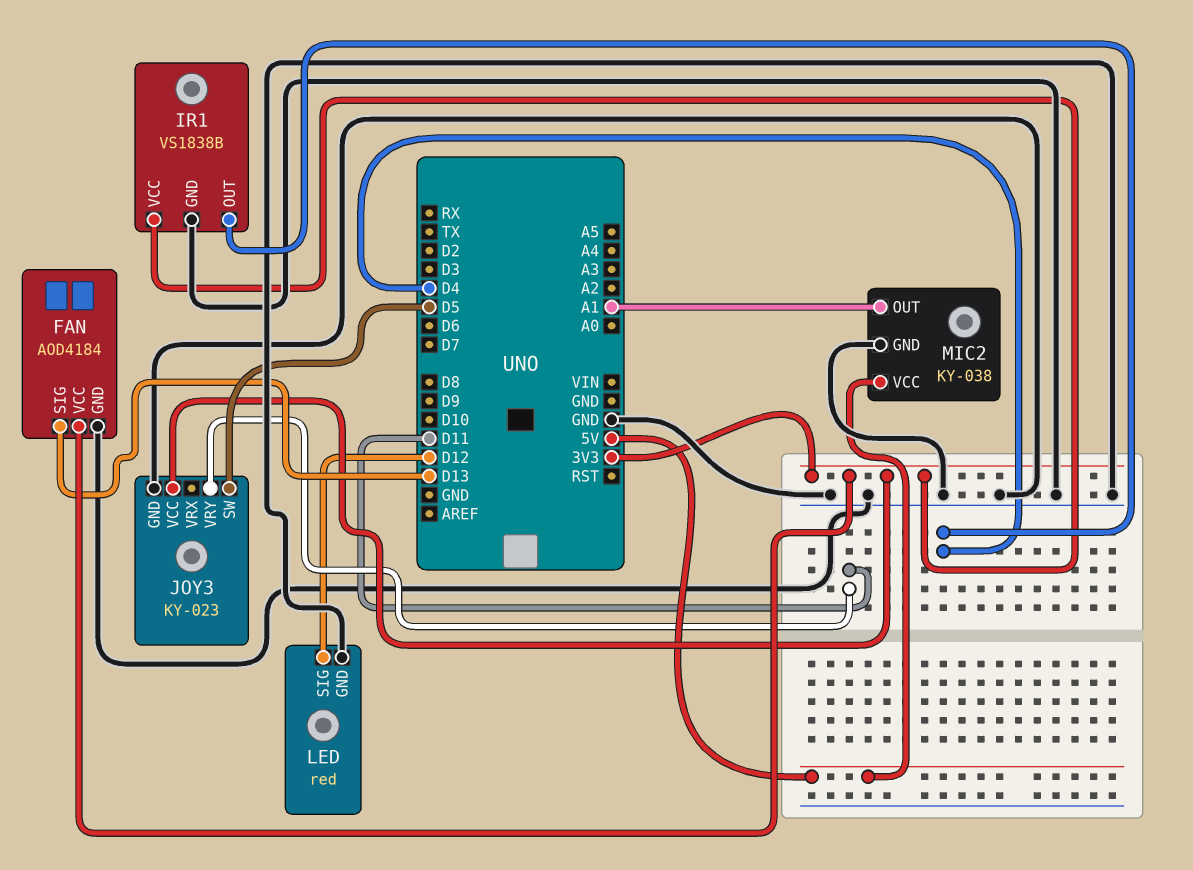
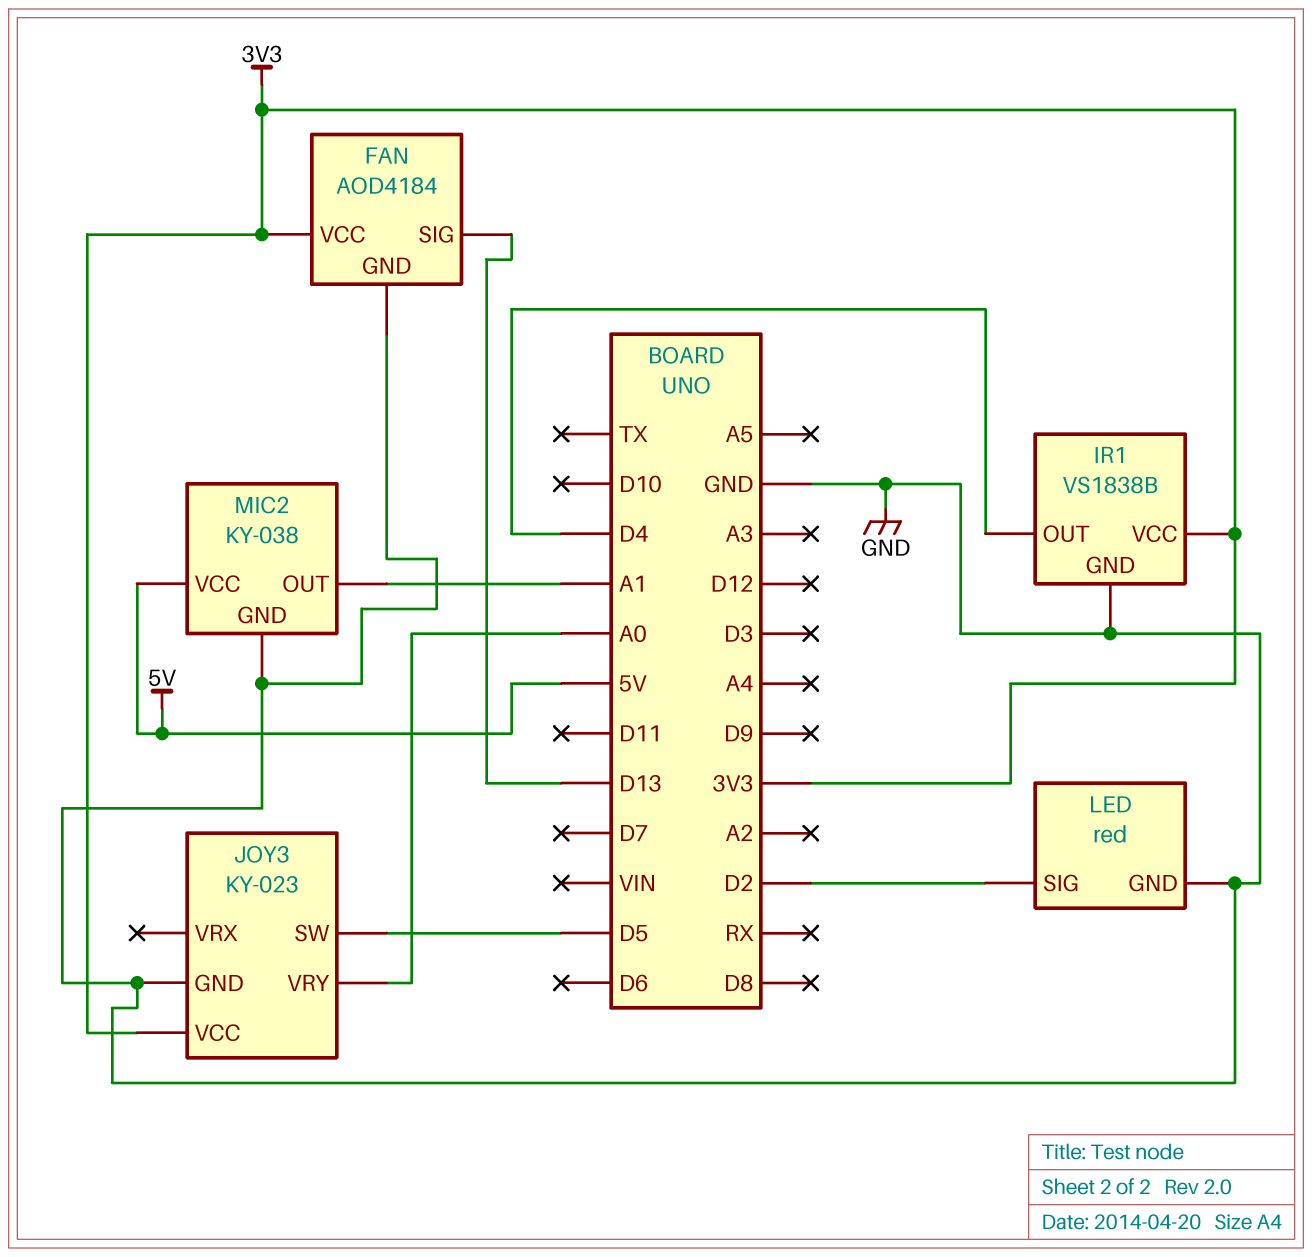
JOY3 pin VRY: D11 -> A0
LED pin SIG: D12 -> D2

